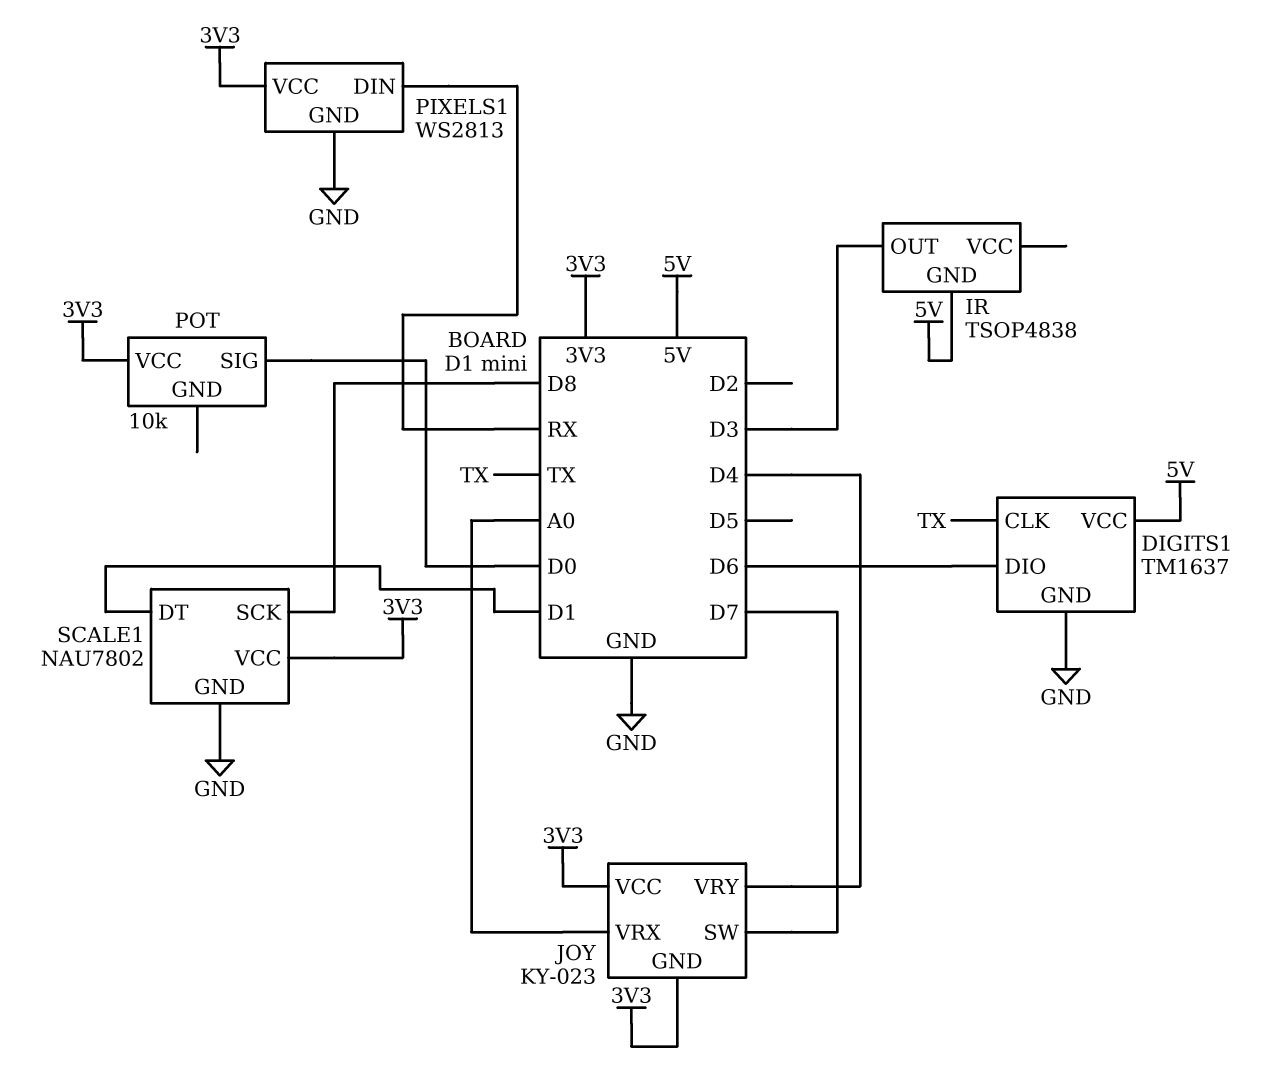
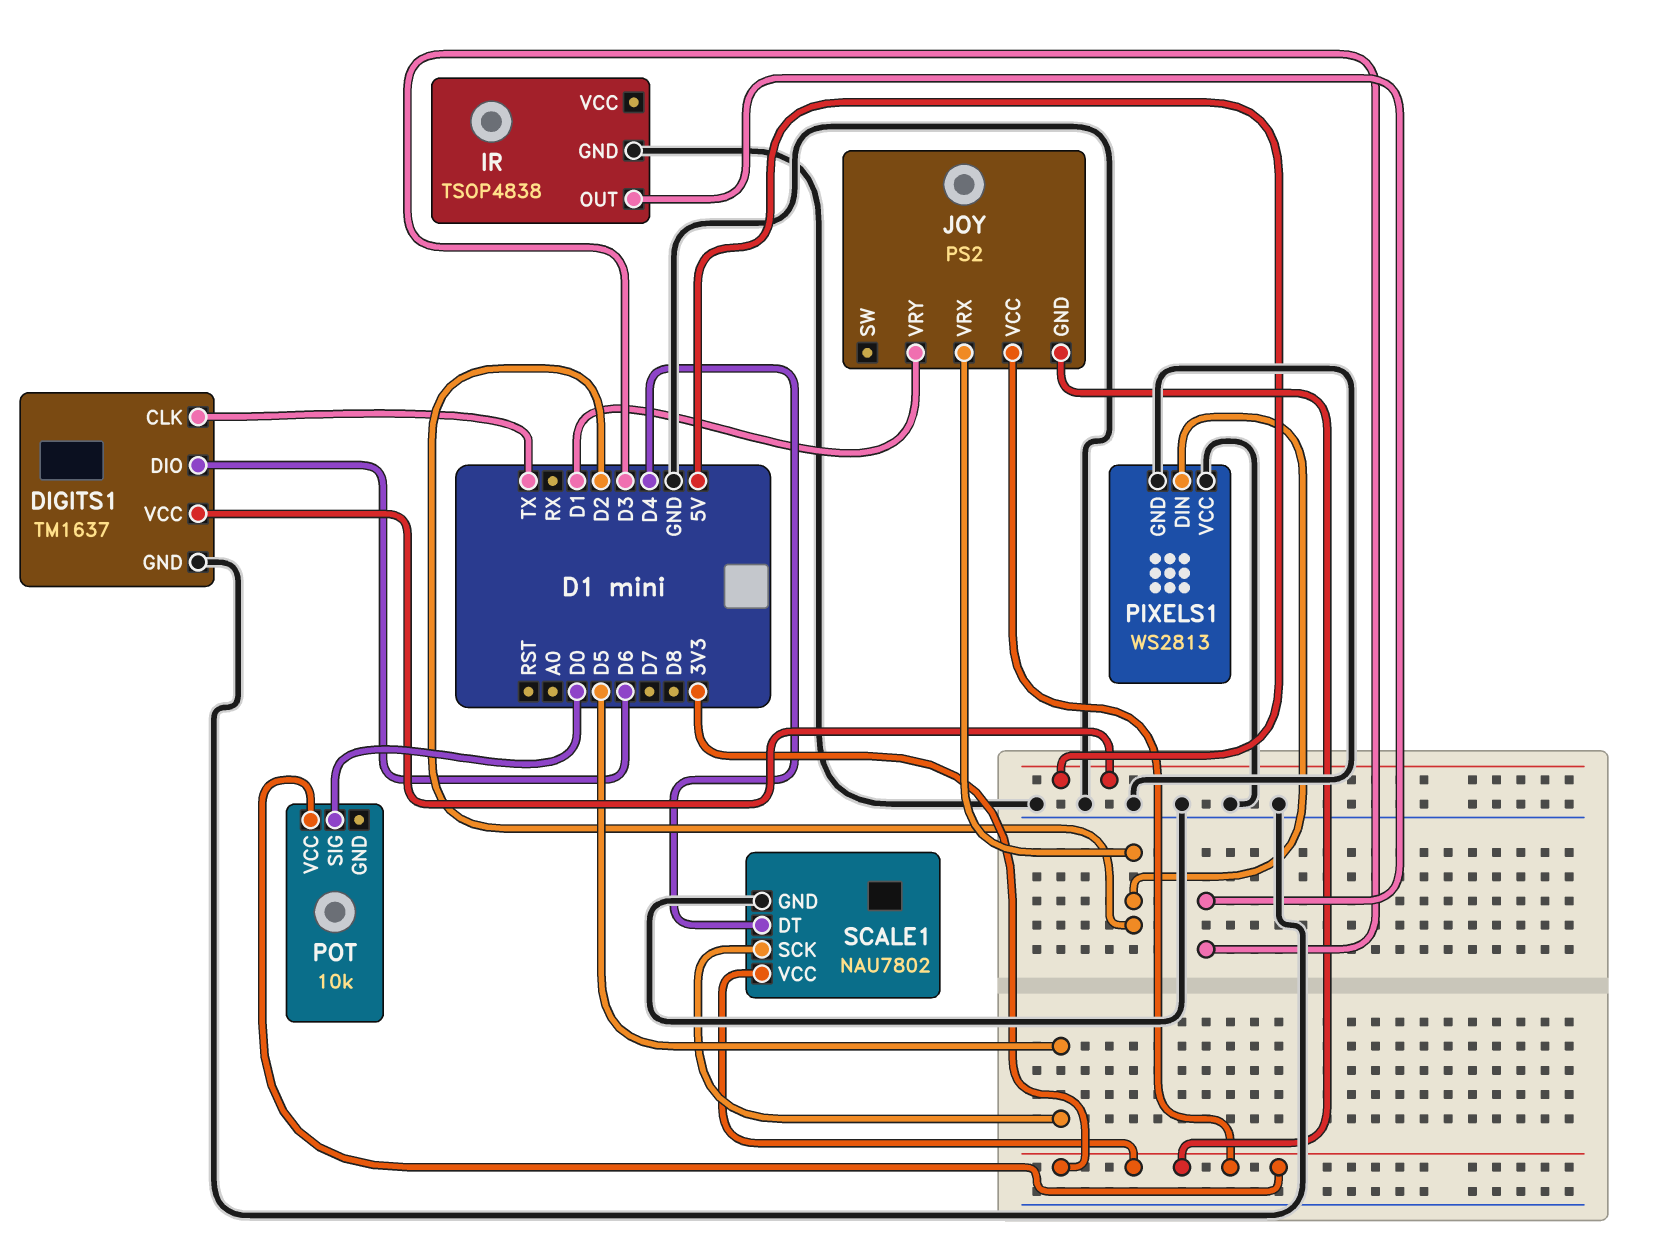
IR pin GND: 5V -> GND
JOY: KY-023 -> PS2
JOY pin SW: D7 -> none
JOY pin VRX: A0 -> D2
JOY pin VRY: D4 -> D1
PIXELS1 pin DIN: RX -> D2
PIXELS1 pin VCC: 3V3 -> GND
SCALE1 pin DT: D1 -> D4
SCALE1 pin SCK: D8 -> D5

